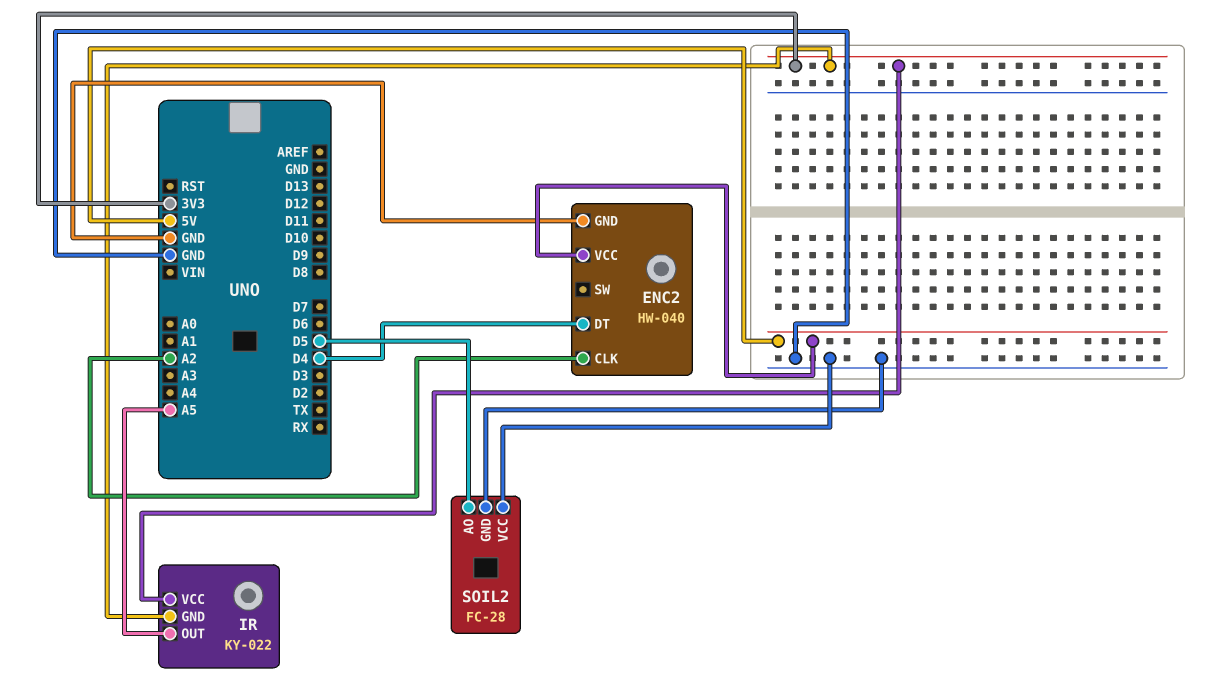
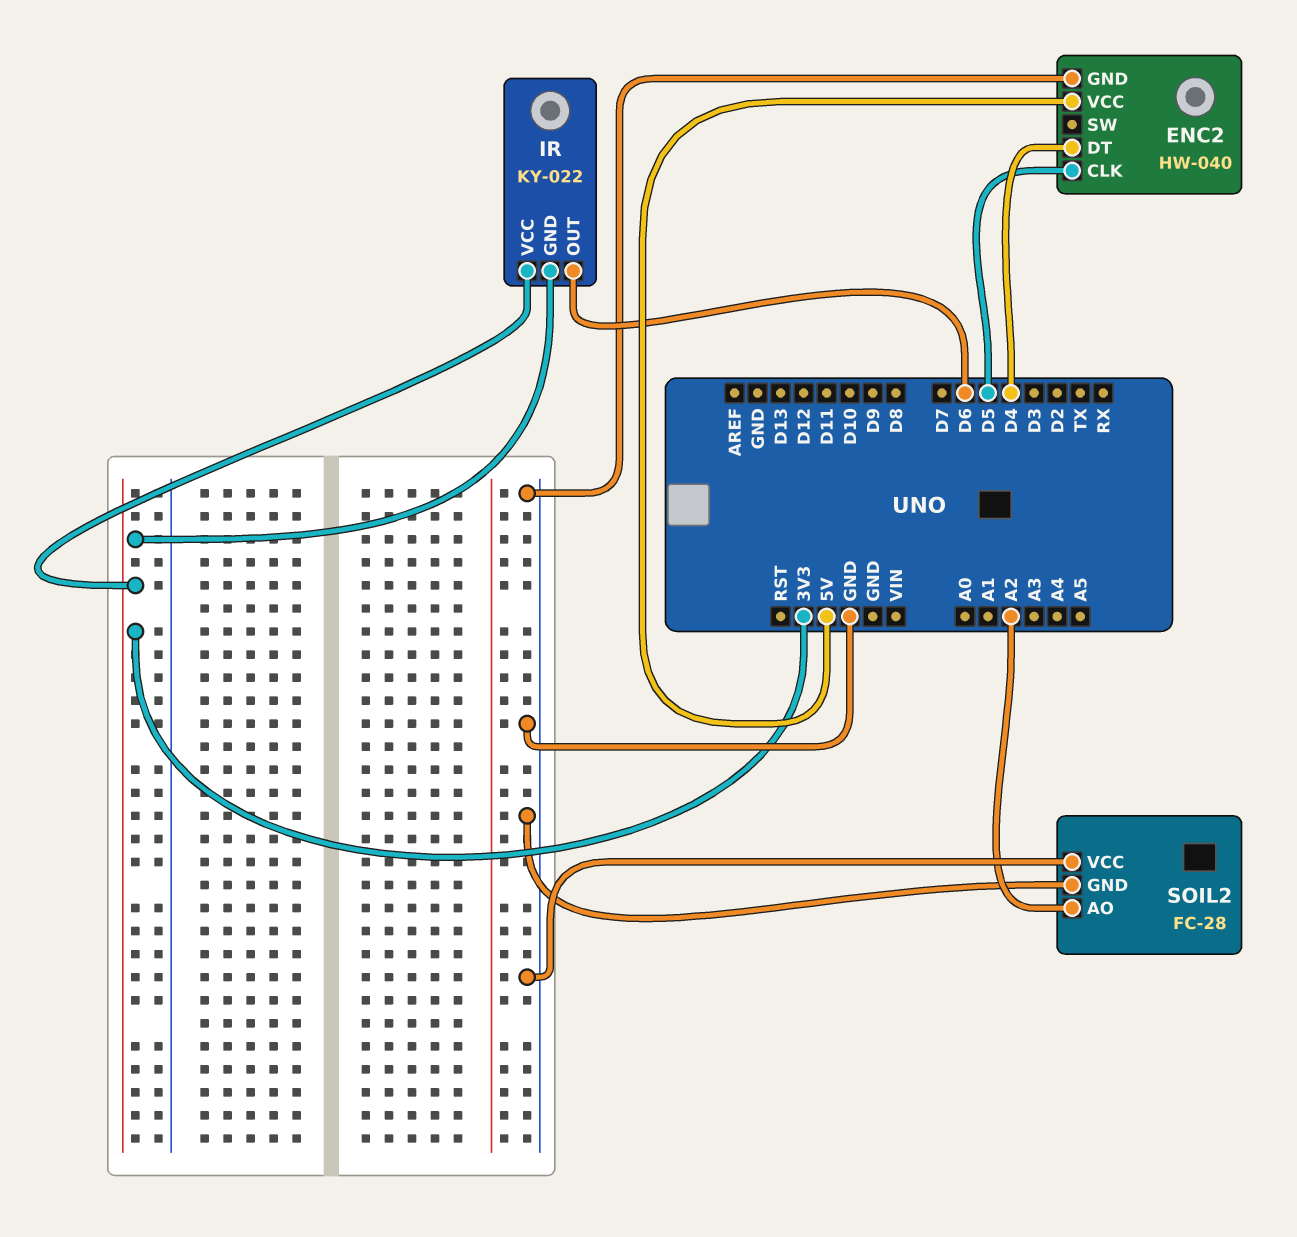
ENC2 pin CLK: A2 -> D5
IR pin OUT: A5 -> D6
SOIL2 pin AO: D5 -> A2

